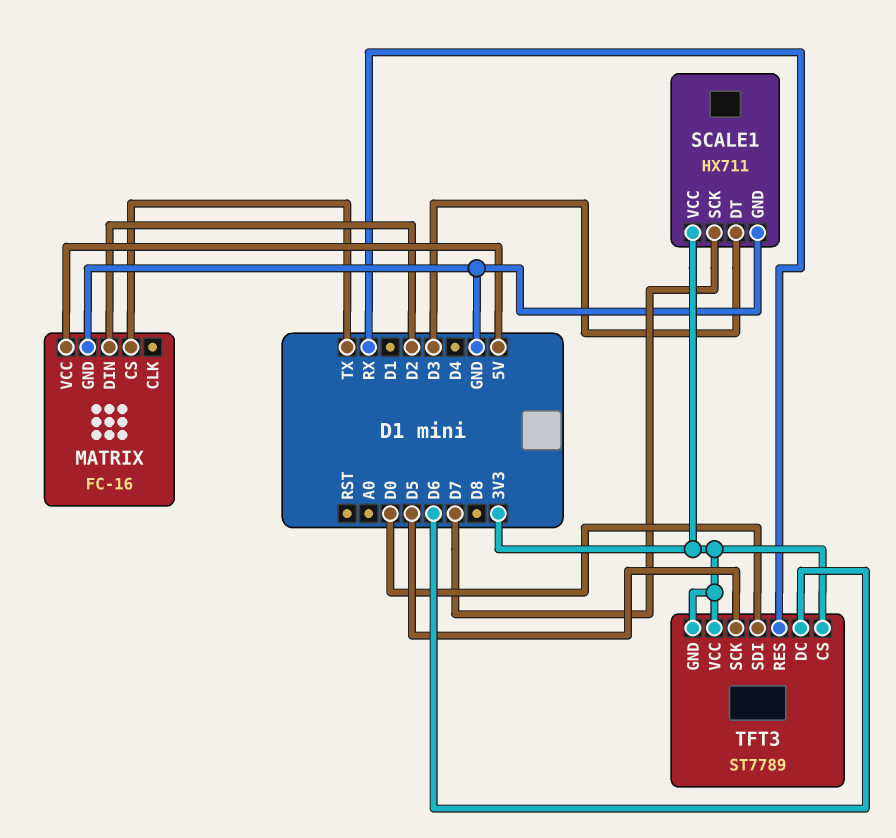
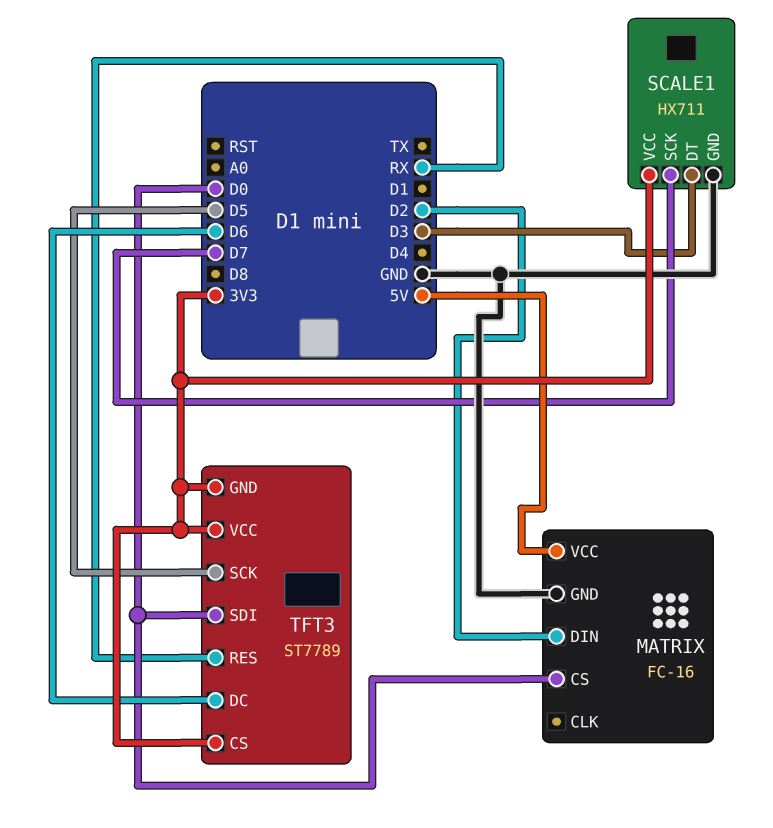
MATRIX pin CS: TX -> D0

